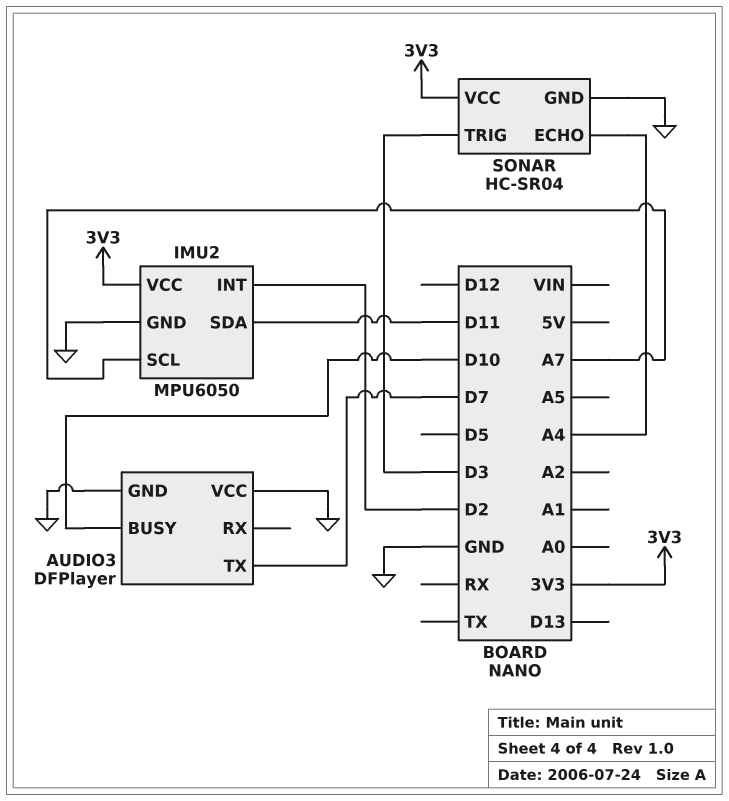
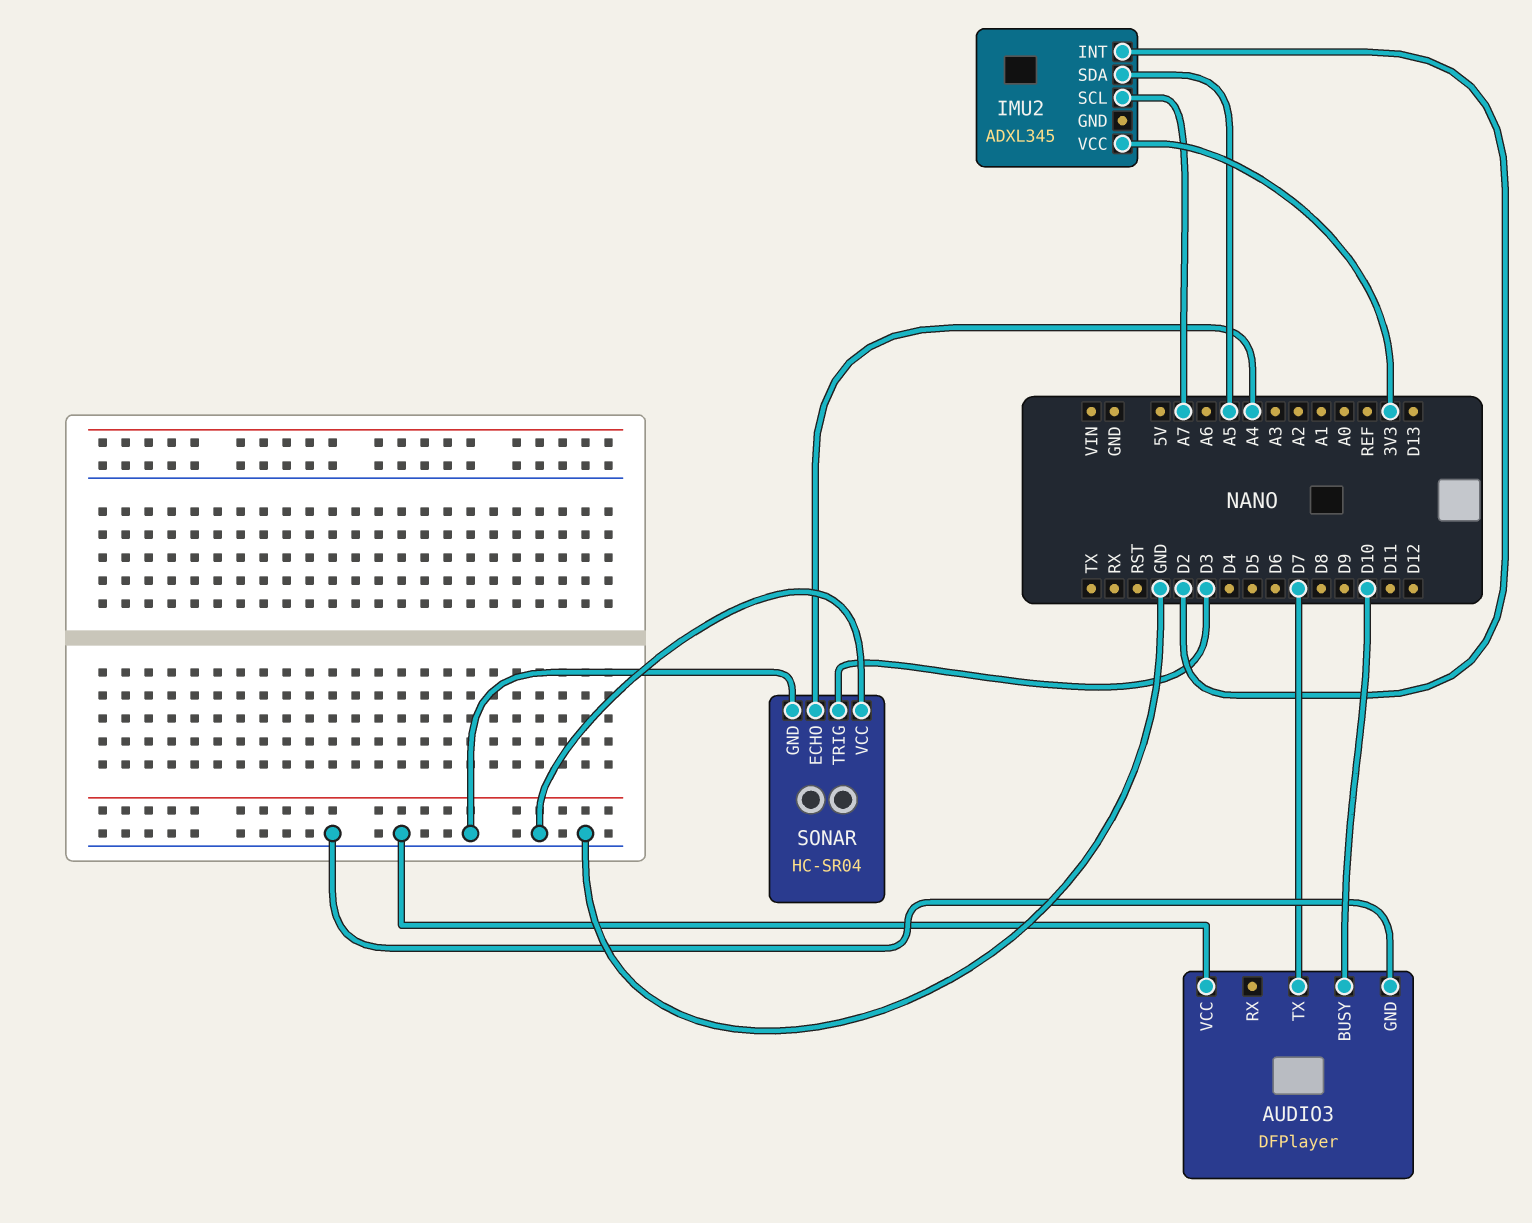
IMU2: MPU6050 -> ADXL345
IMU2 pin GND: GND -> none
IMU2 pin SDA: D11 -> A5
SONAR pin VCC: 3V3 -> GND

